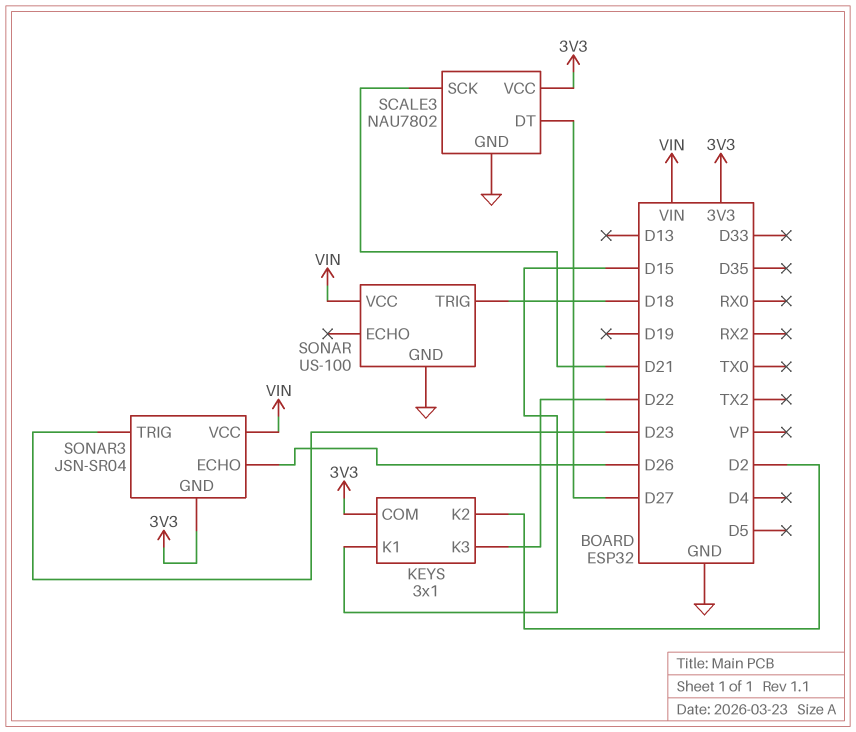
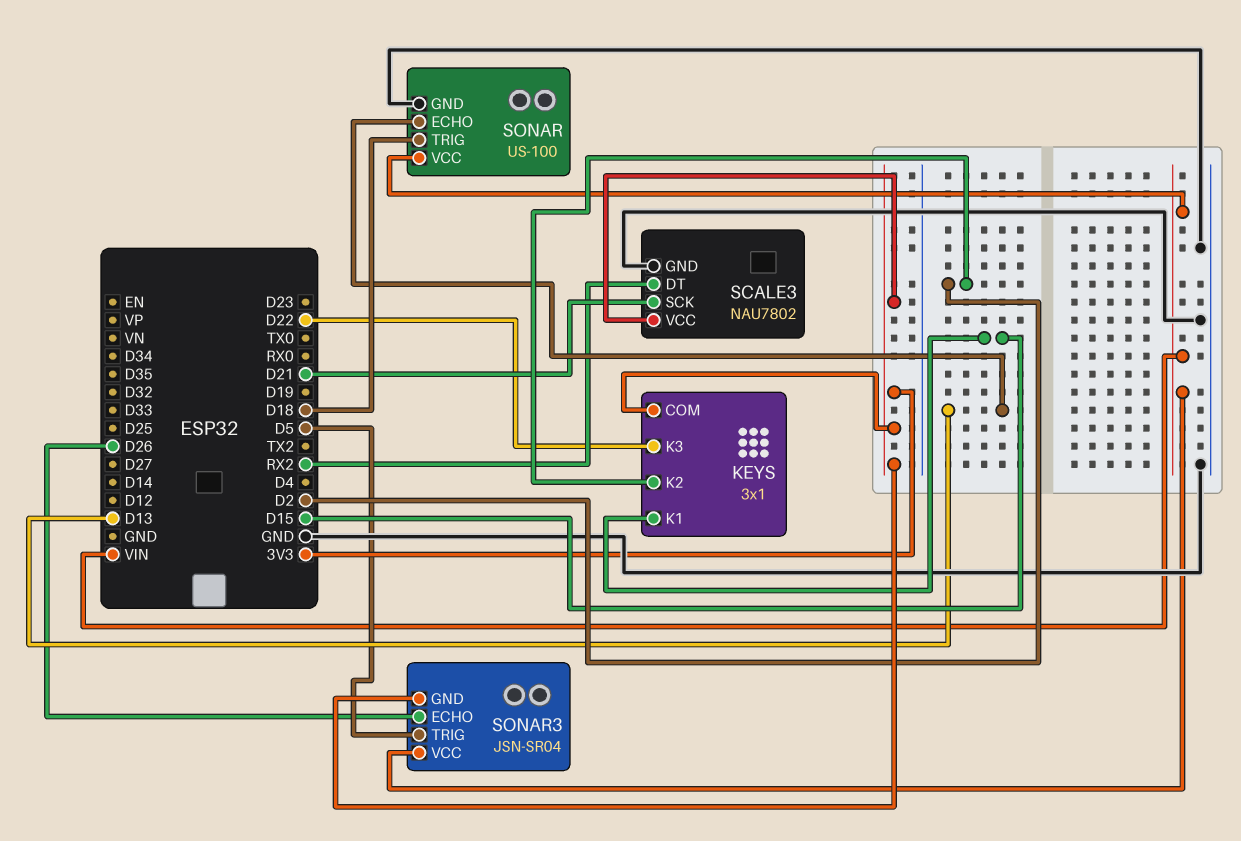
SCALE3 pin DT: D27 -> RX2
SONAR pin ECHO: none -> D13
SONAR3 pin TRIG: D23 -> D5

